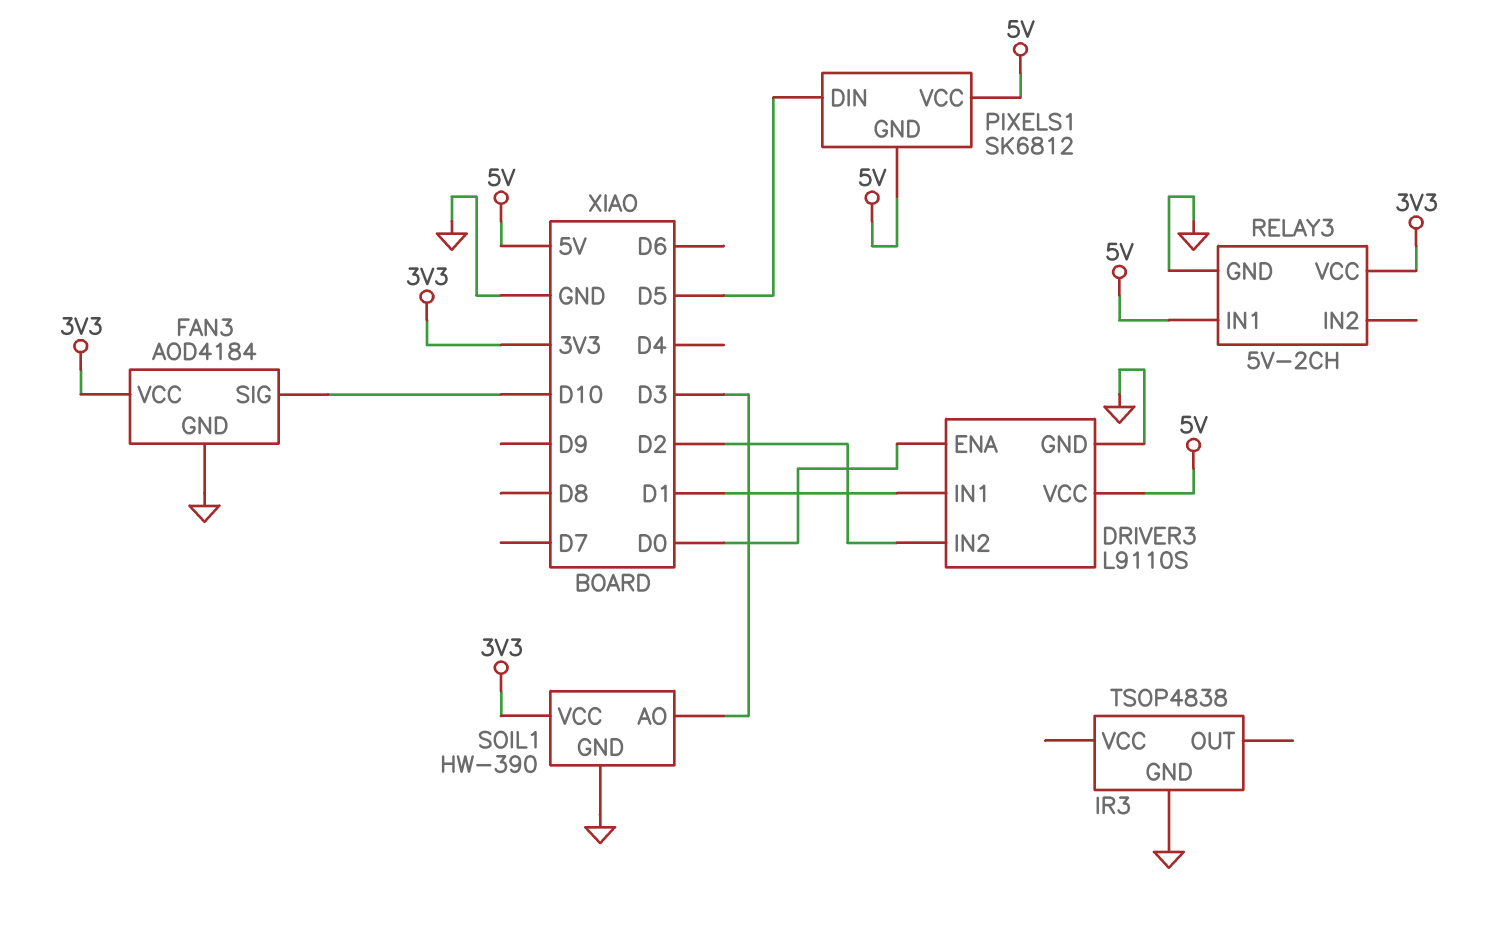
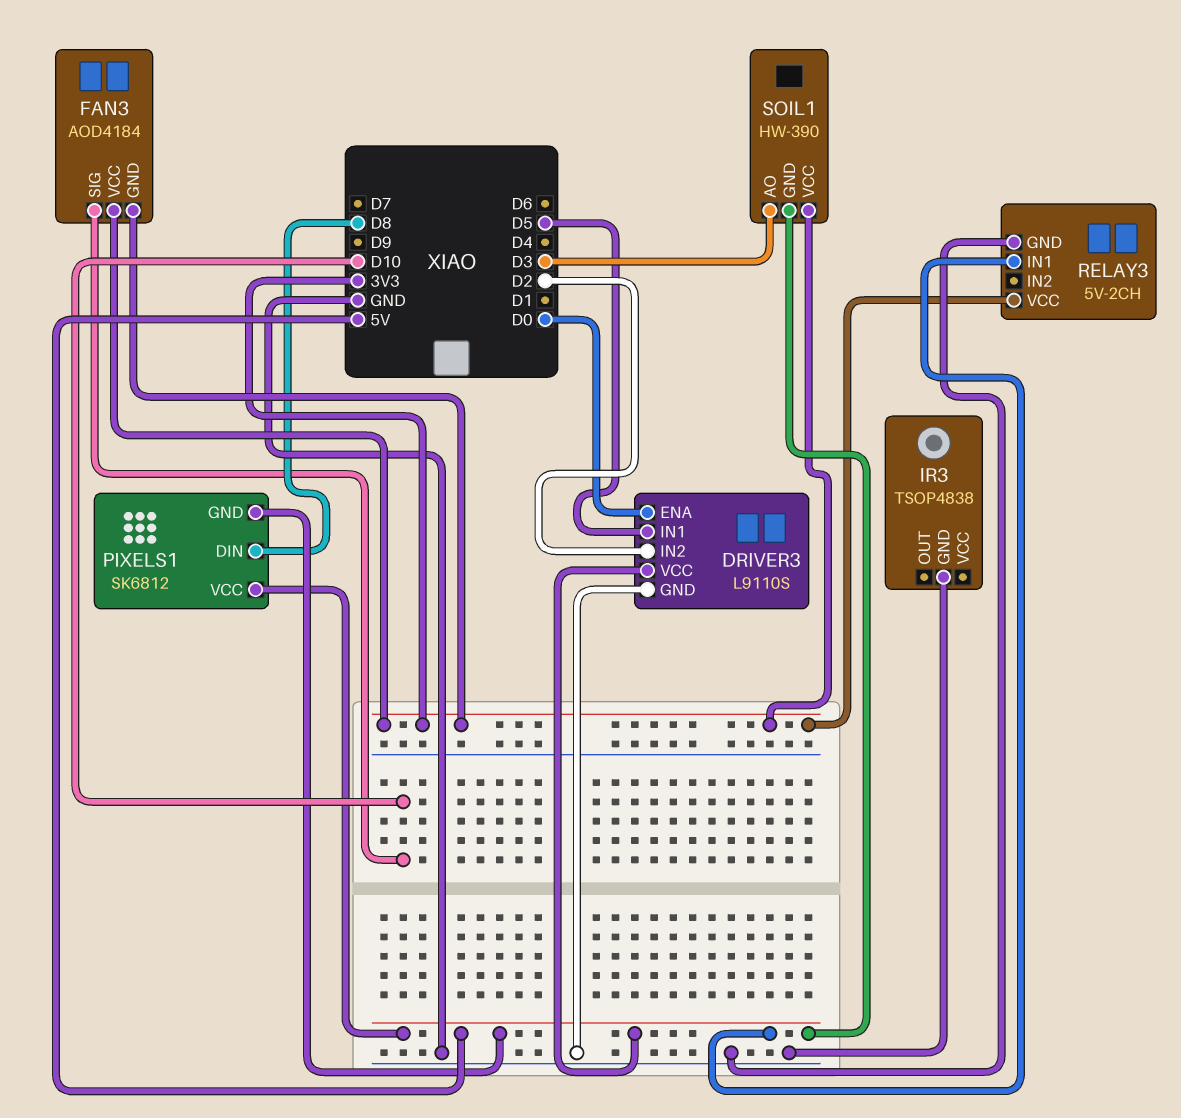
DRIVER3 pin IN1: D1 -> D5
FAN3 pin GND: GND -> 3V3
PIXELS1 pin DIN: D5 -> D8
SOIL1 pin GND: GND -> 5V

